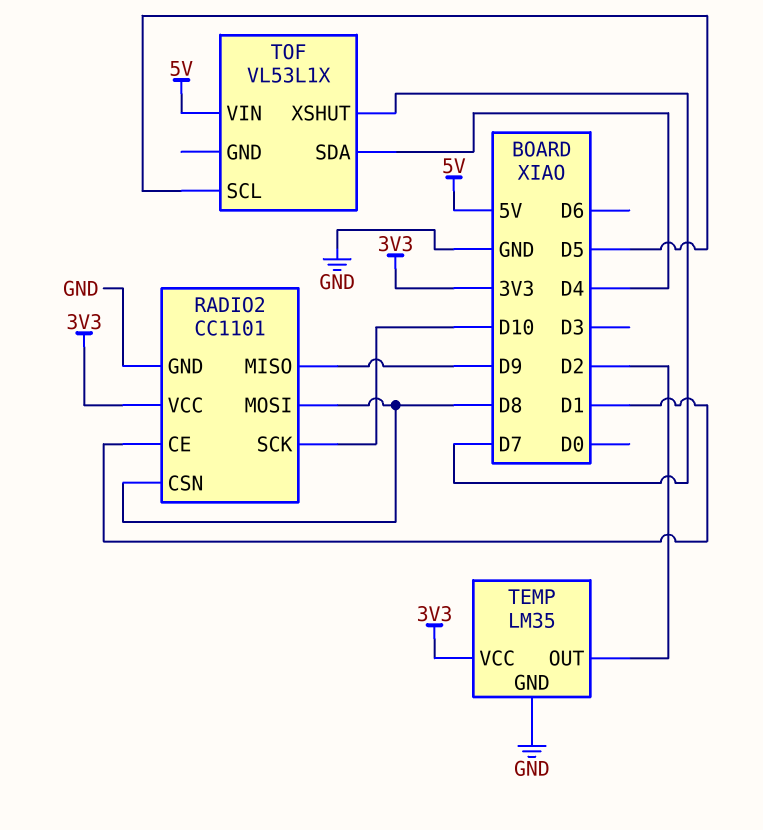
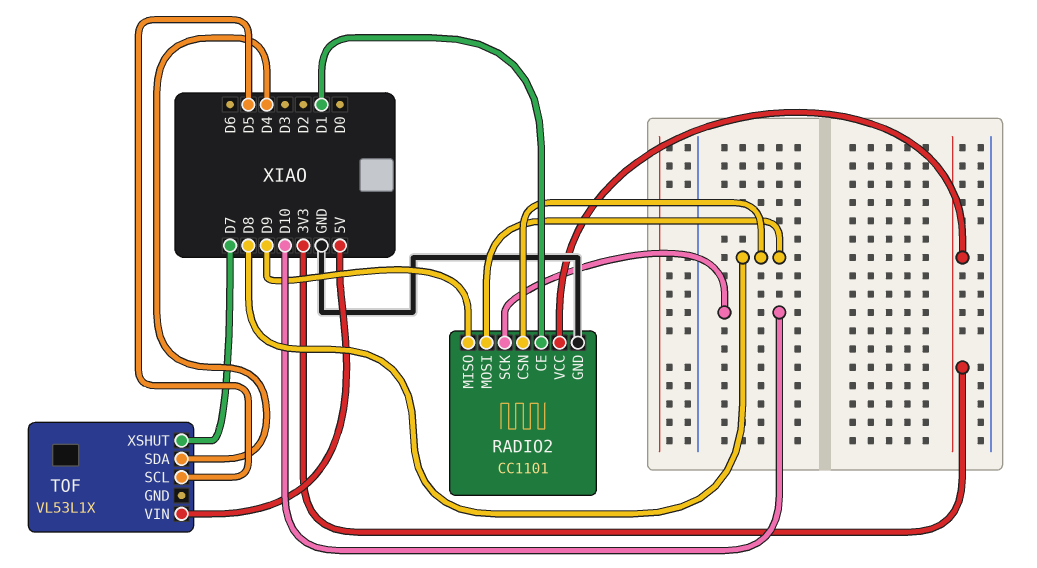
TEMP: LM35 -> none
TEMP pin GND: GND -> none
TEMP pin OUT: D2 -> none
TEMP pin VCC: 3V3 -> none

